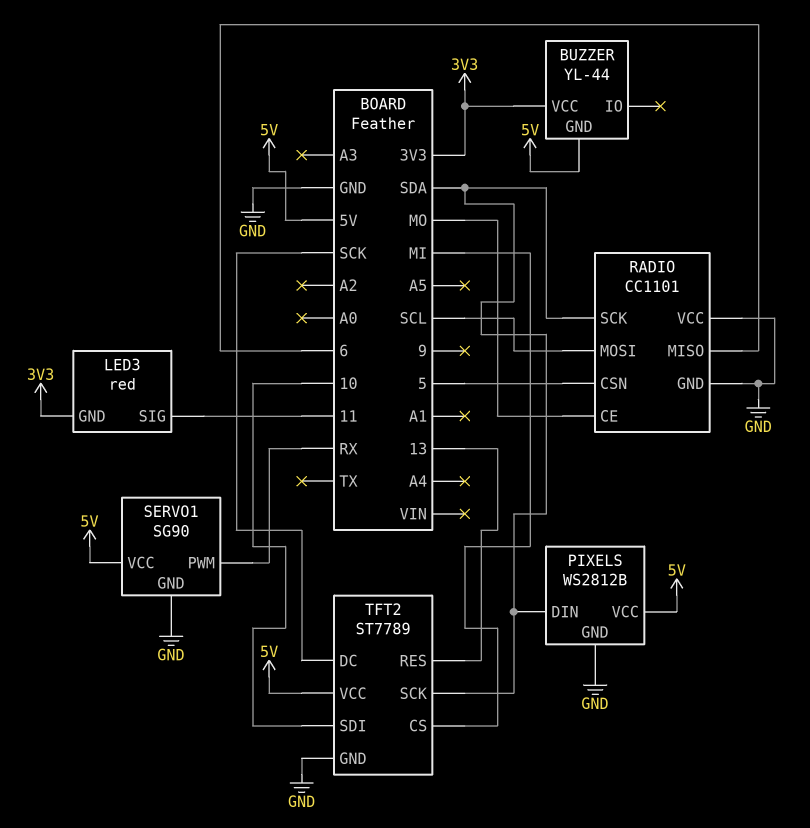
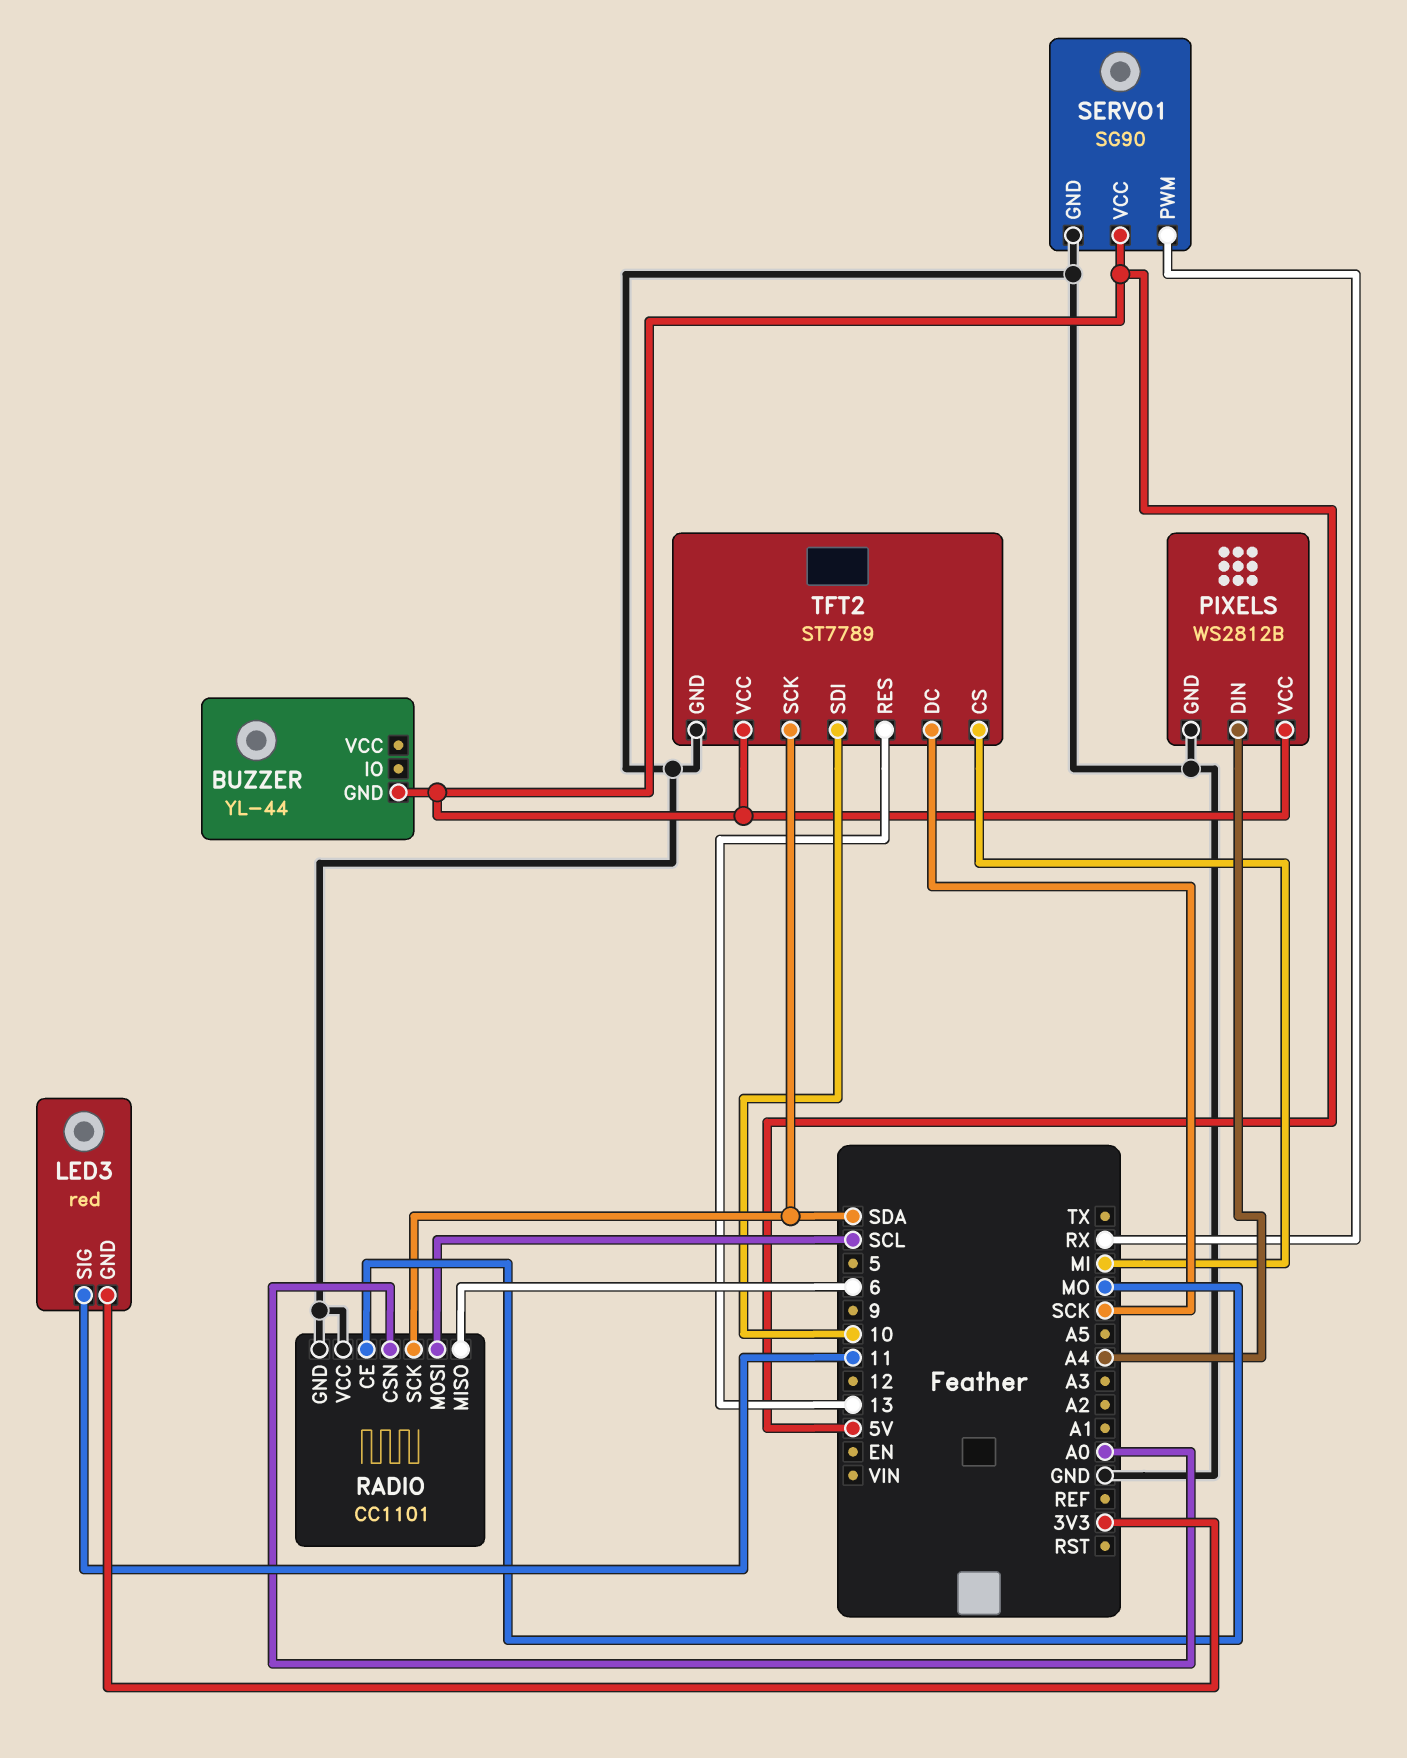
BUZZER pin VCC: 3V3 -> none
PIXELS pin DIN: SDA -> A4
RADIO pin CSN: 5 -> A0

